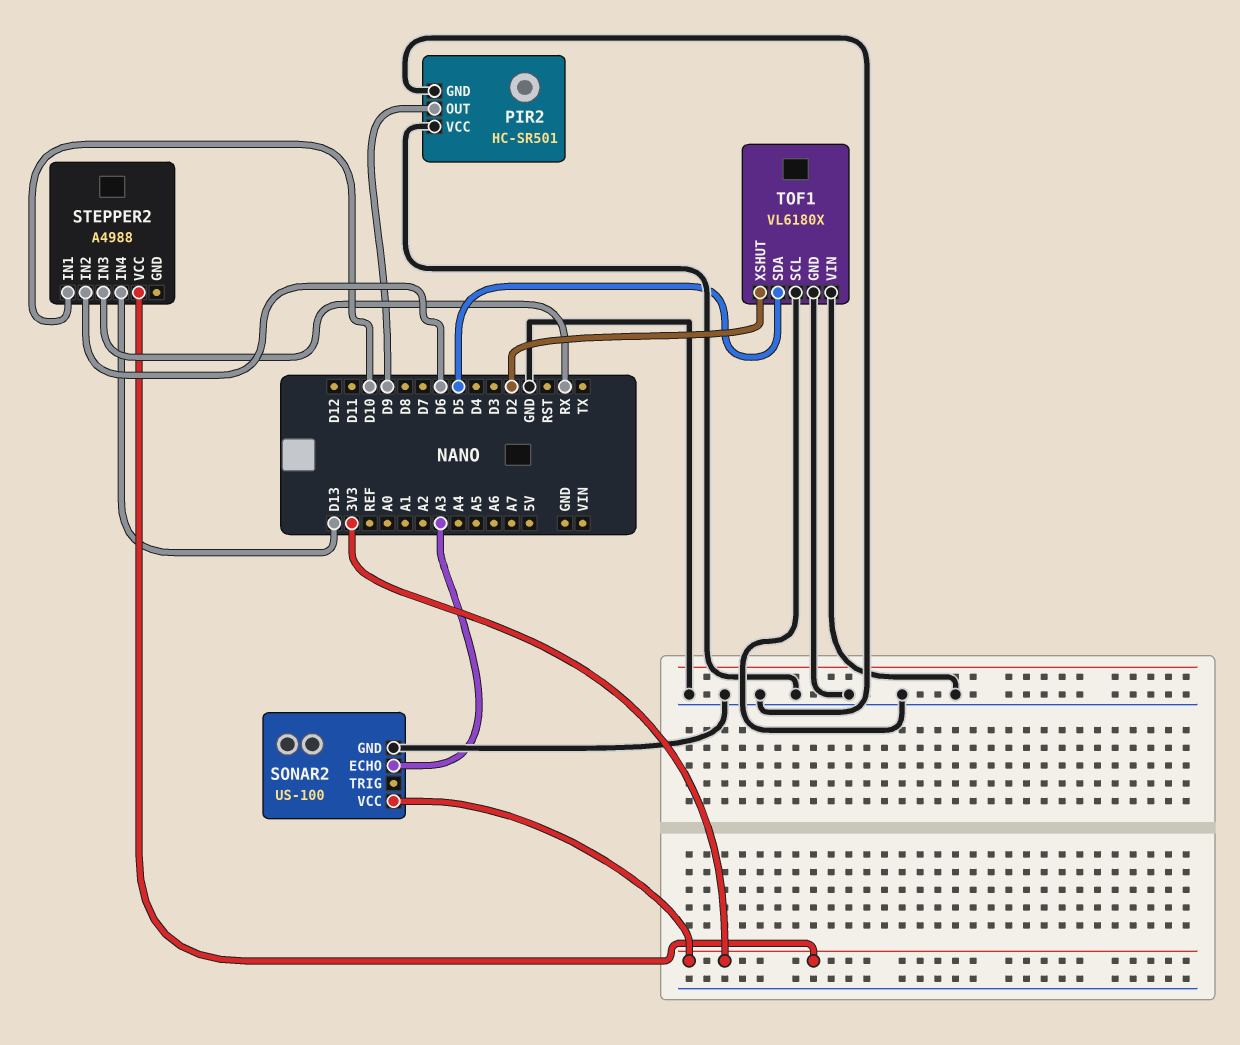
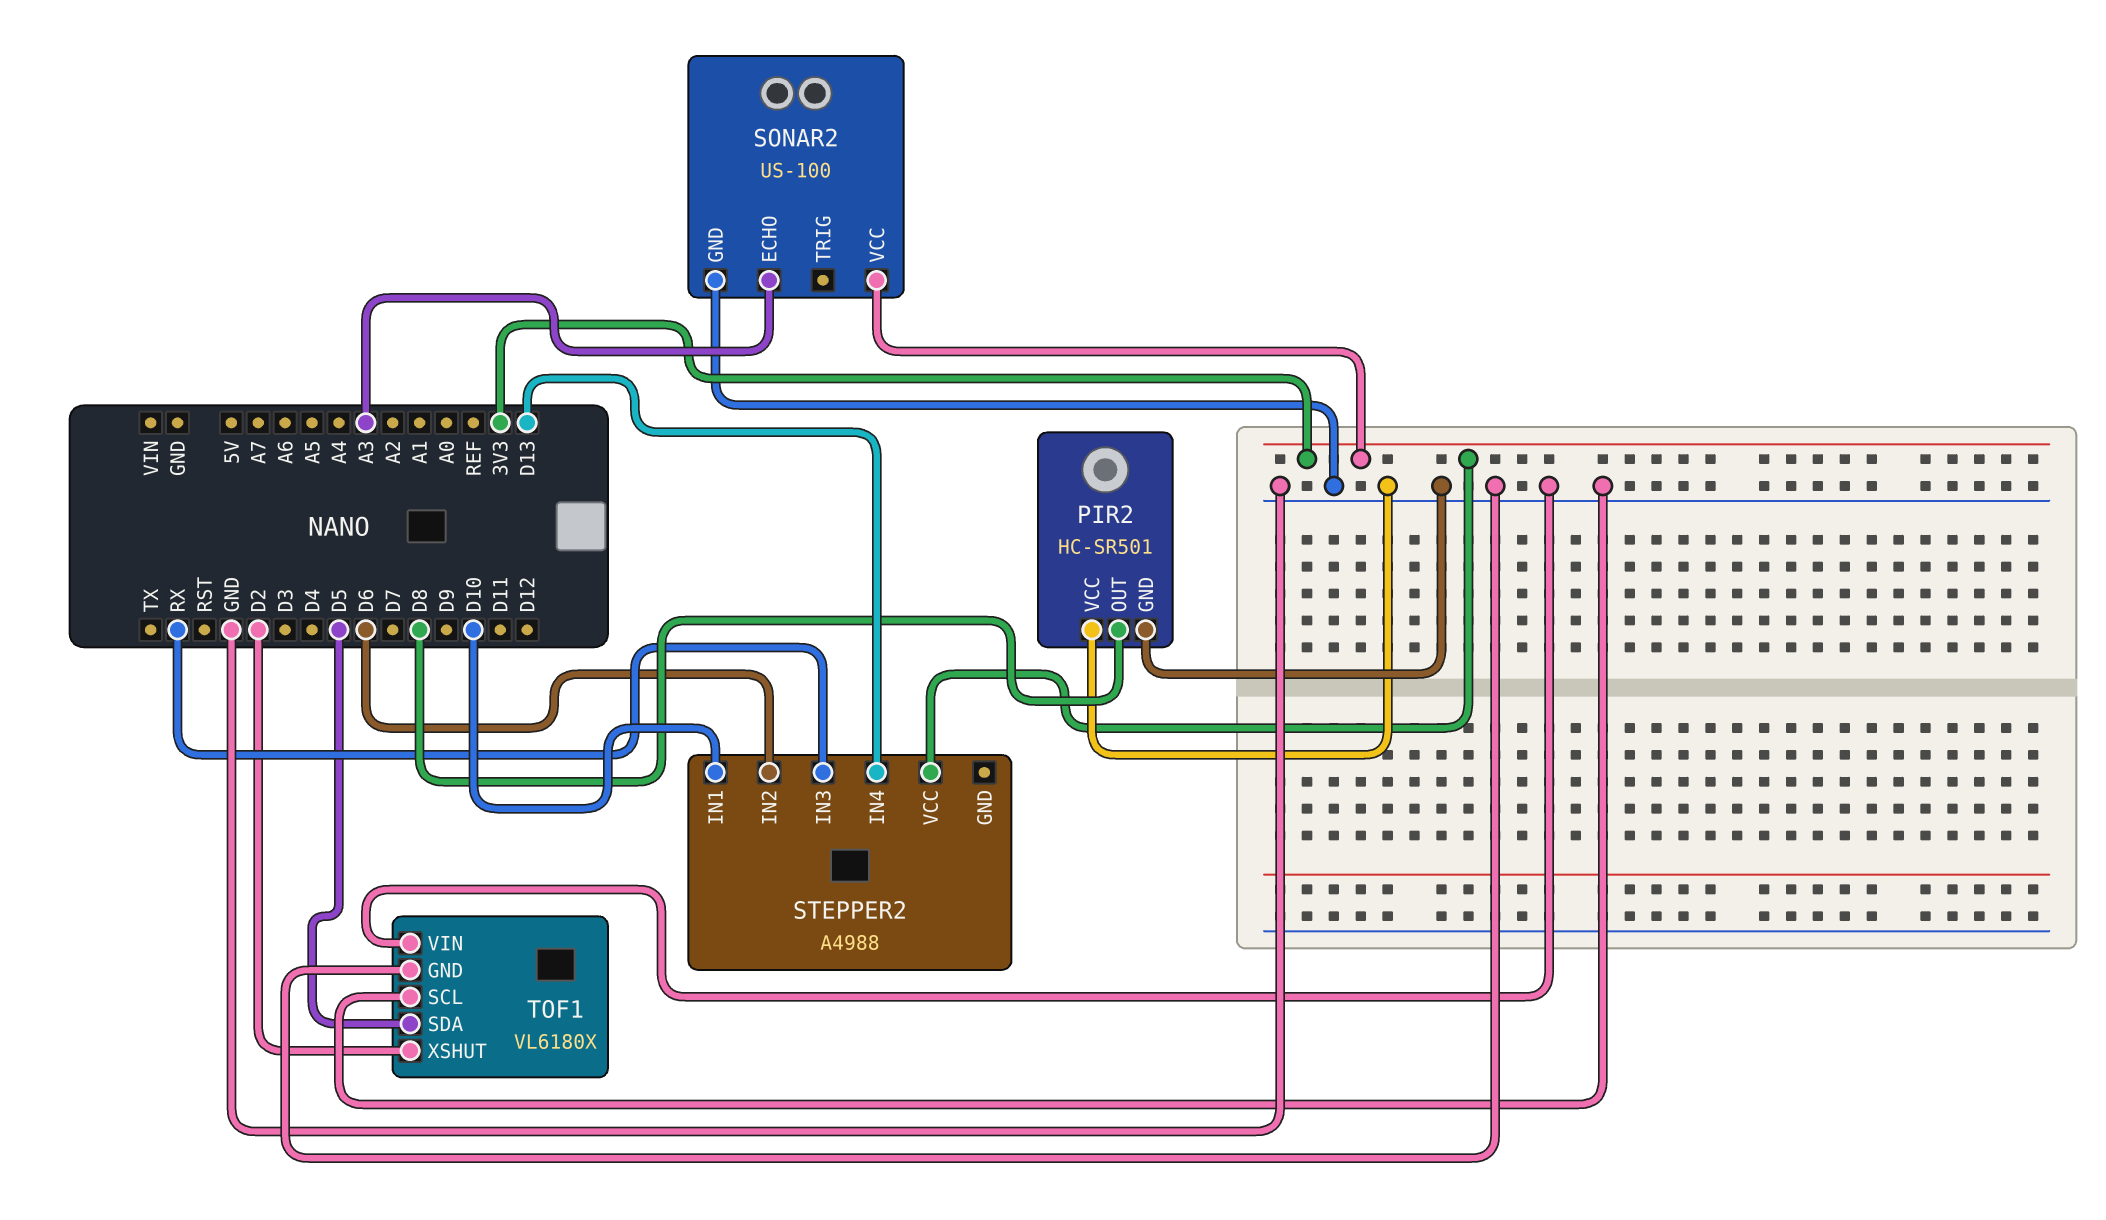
PIR2 pin OUT: D9 -> D8

